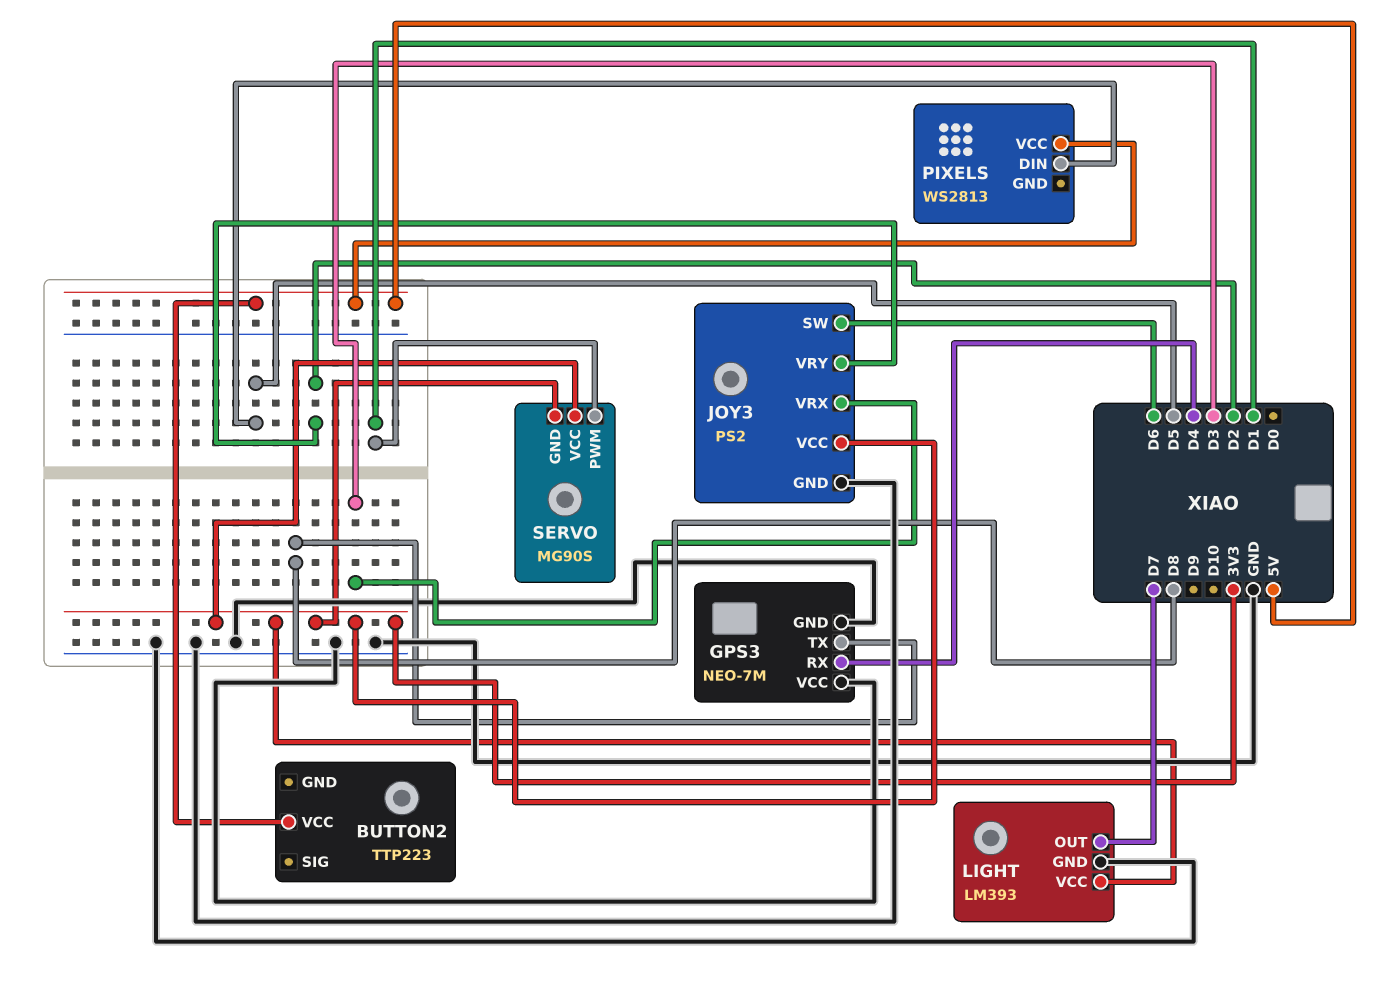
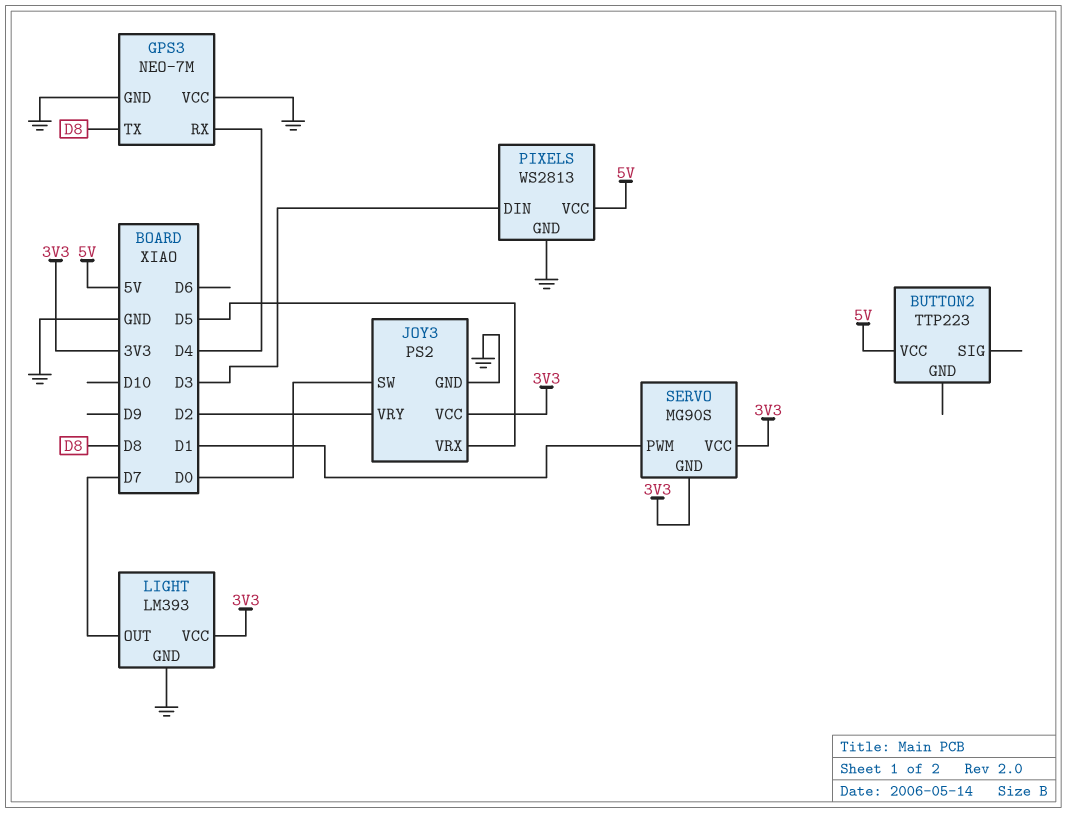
JOY3 pin SW: D6 -> D0
JOY3 pin VRX: D3 -> D5
PIXELS pin DIN: D5 -> D3
PIXELS pin GND: none -> GND

